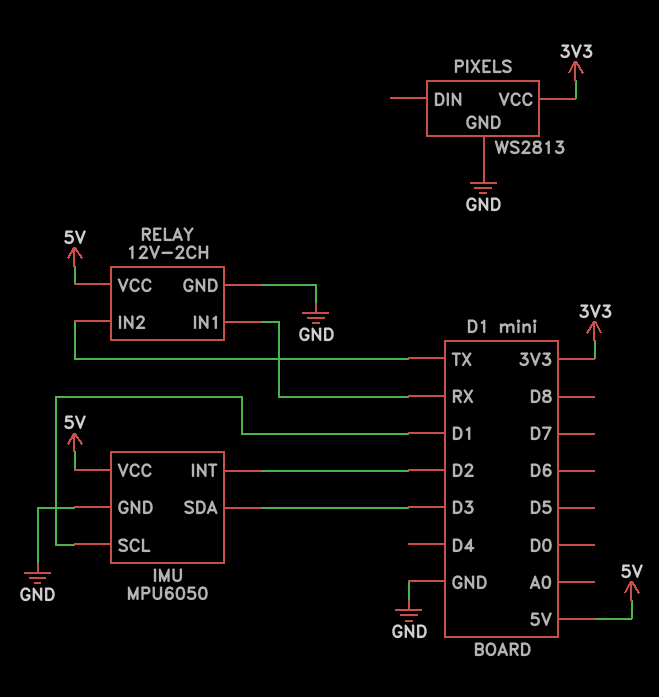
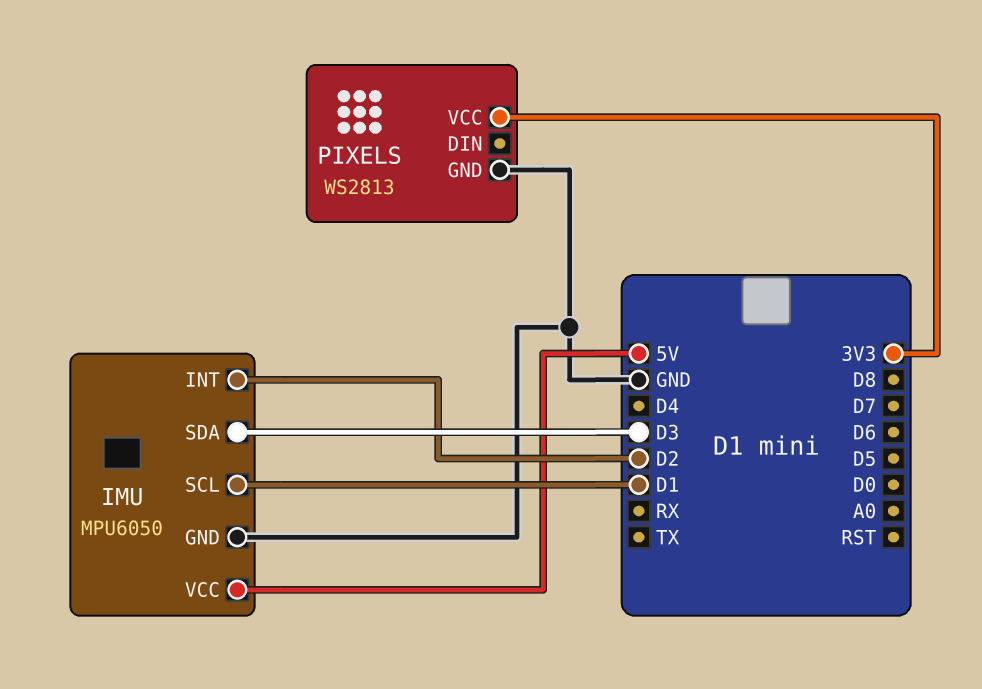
RELAY: 12V-2CH -> none
RELAY pin GND: GND -> none
RELAY pin IN1: RX -> none
RELAY pin IN2: TX -> none
RELAY pin VCC: 5V -> none

